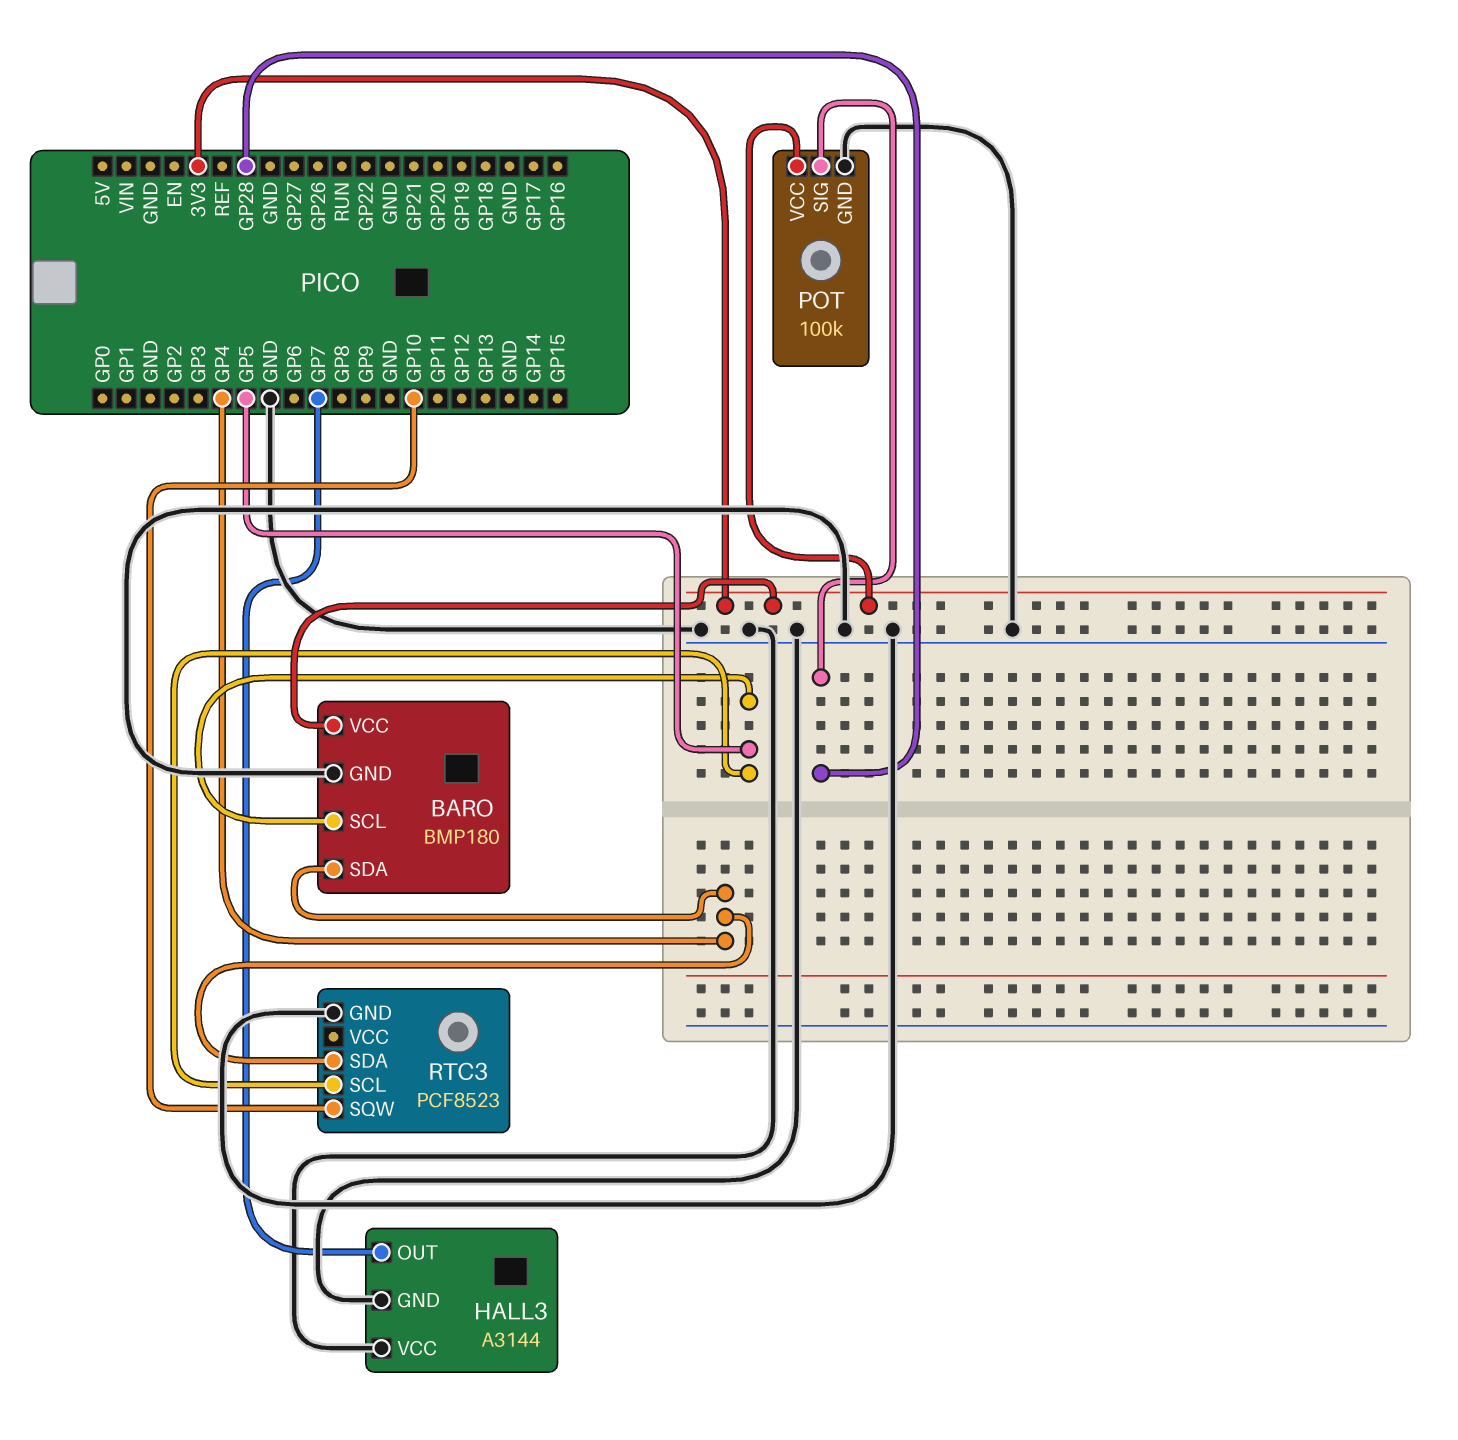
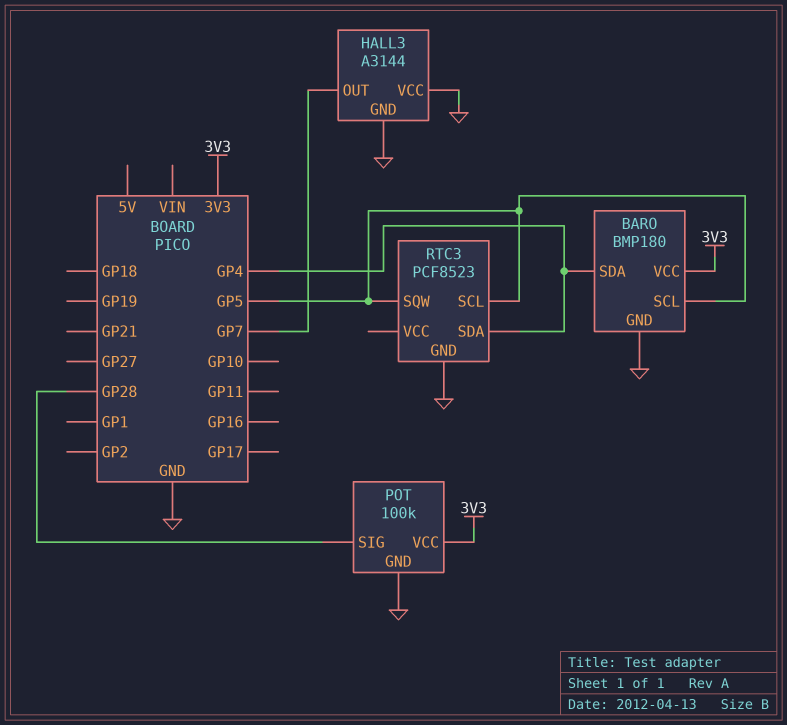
RTC3 pin SQW: GP10 -> GP5

